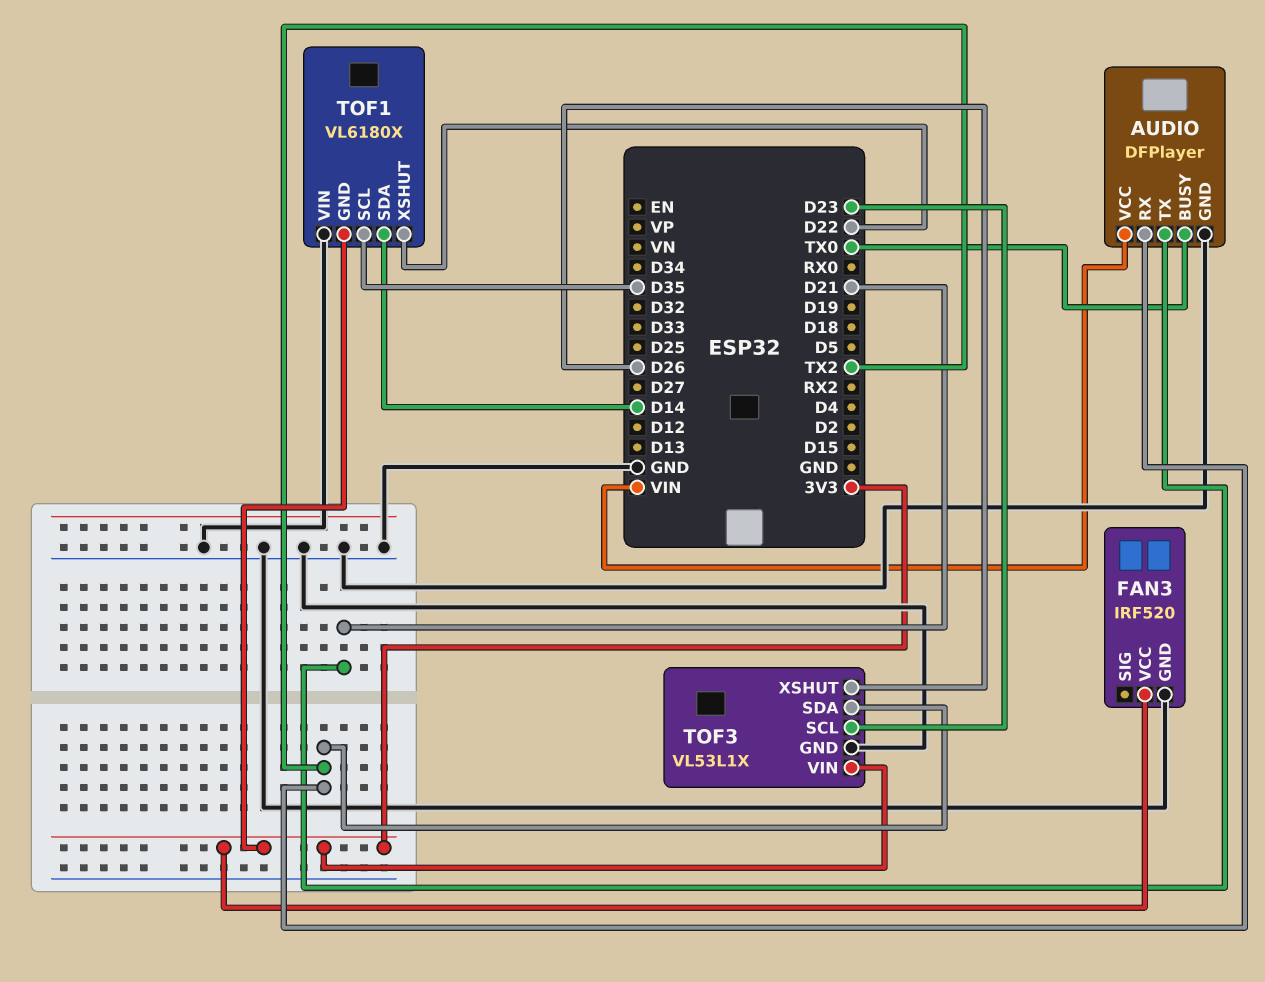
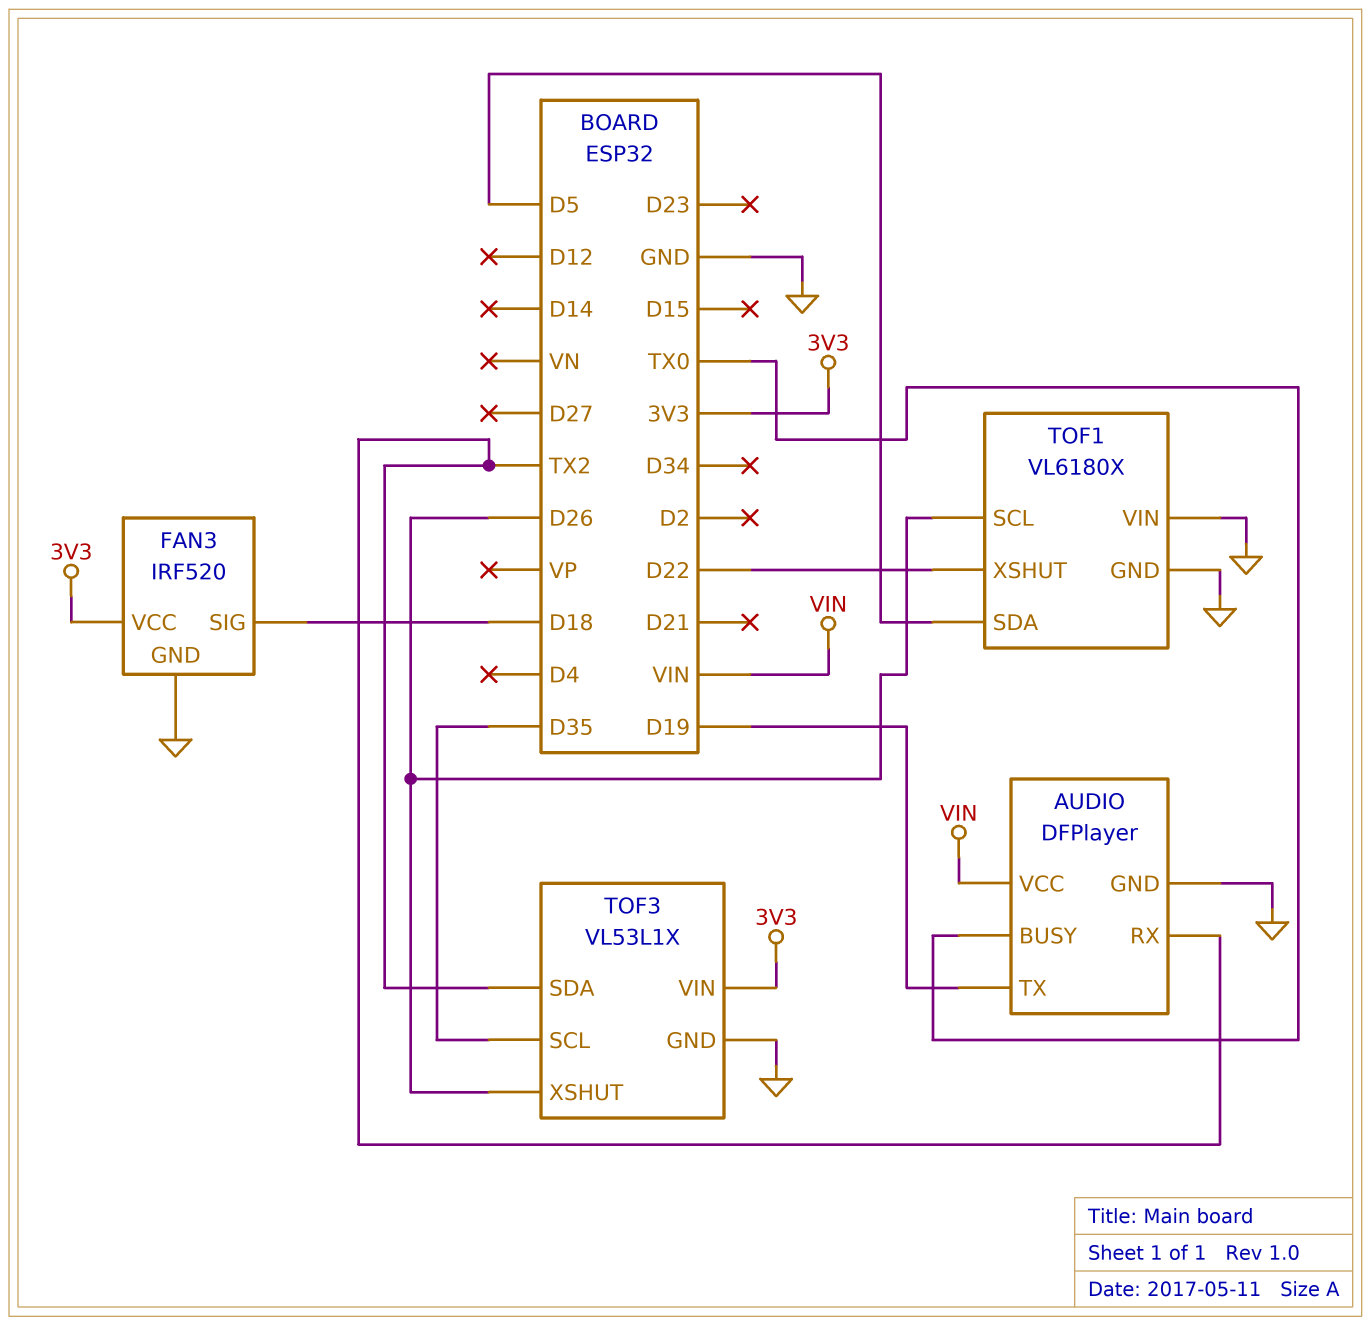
AUDIO pin TX: D21 -> D19
FAN3 pin SIG: none -> D18
TOF1 pin GND: 3V3 -> GND
TOF1 pin SCL: D35 -> D26
TOF1 pin SDA: D14 -> D5
TOF3 pin SCL: D23 -> D35

